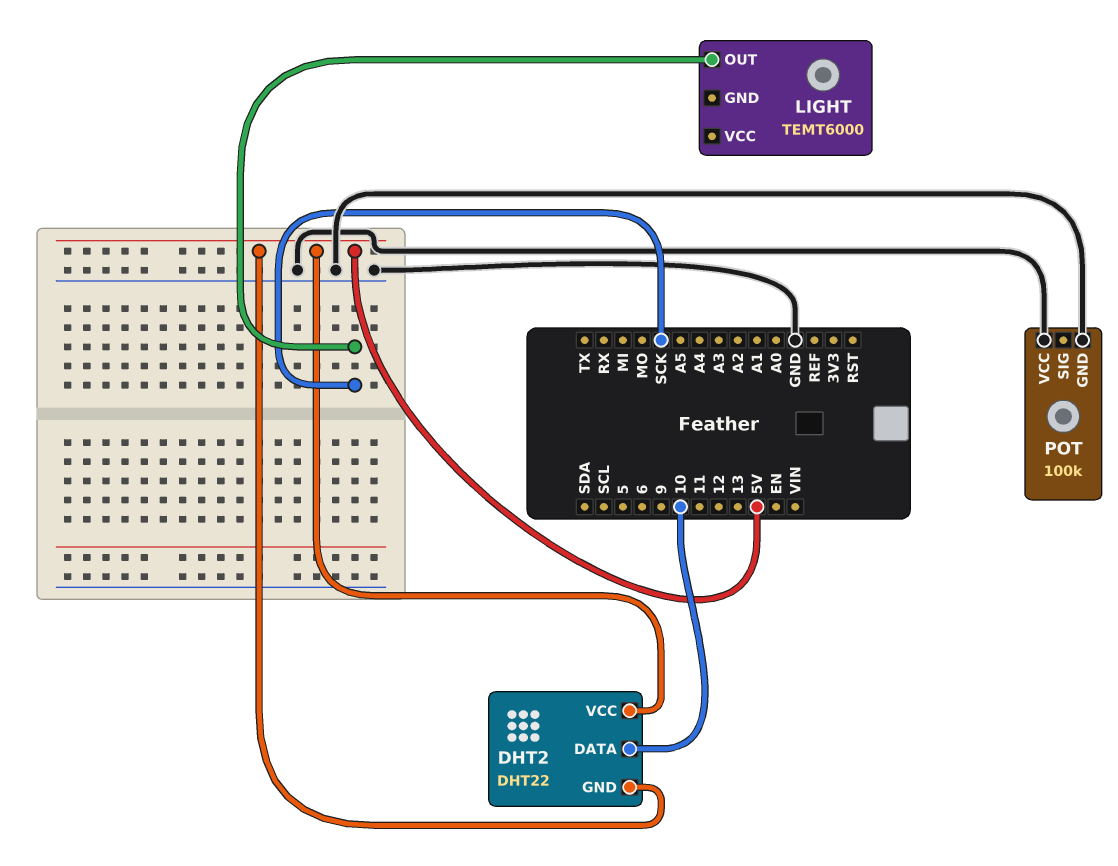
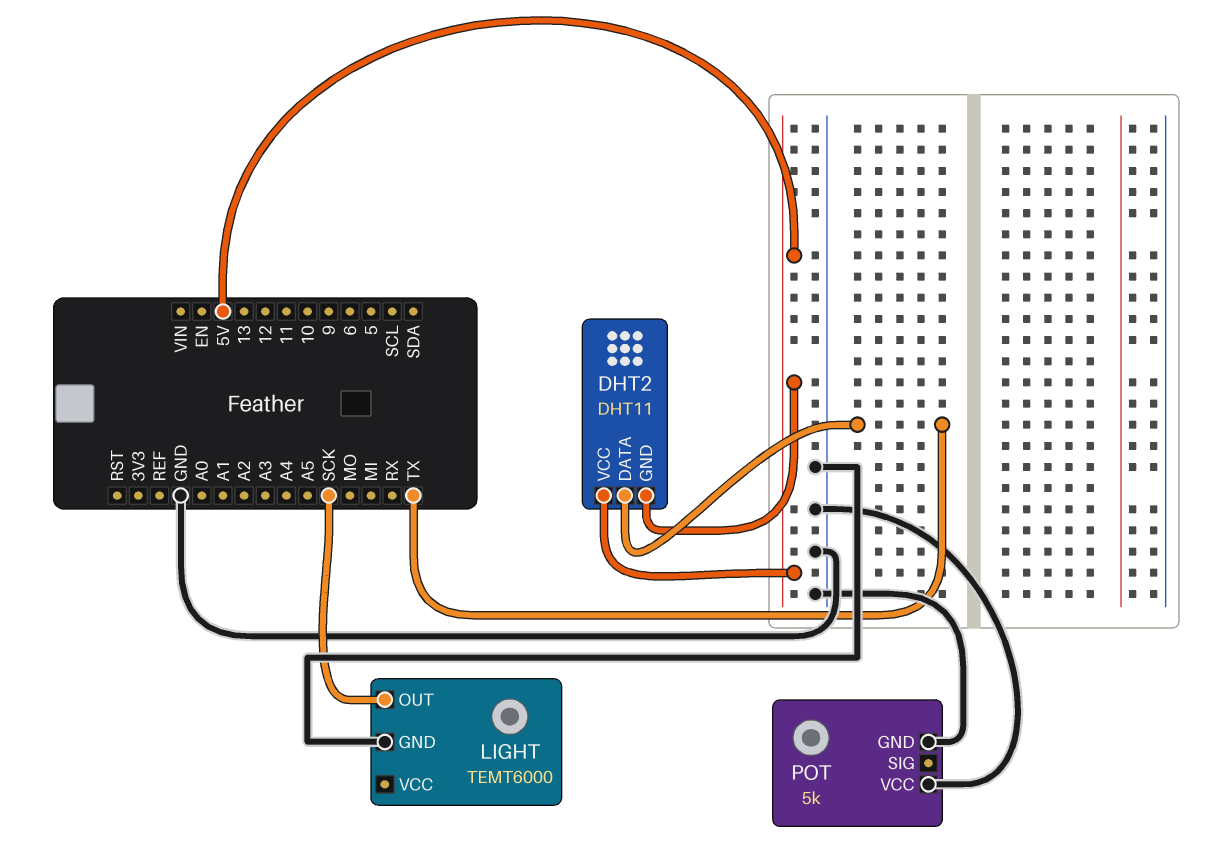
DHT2: DHT22 -> DHT11
DHT2 pin DATA: 10 -> TX
LIGHT pin GND: none -> GND
POT: 100k -> 5k

